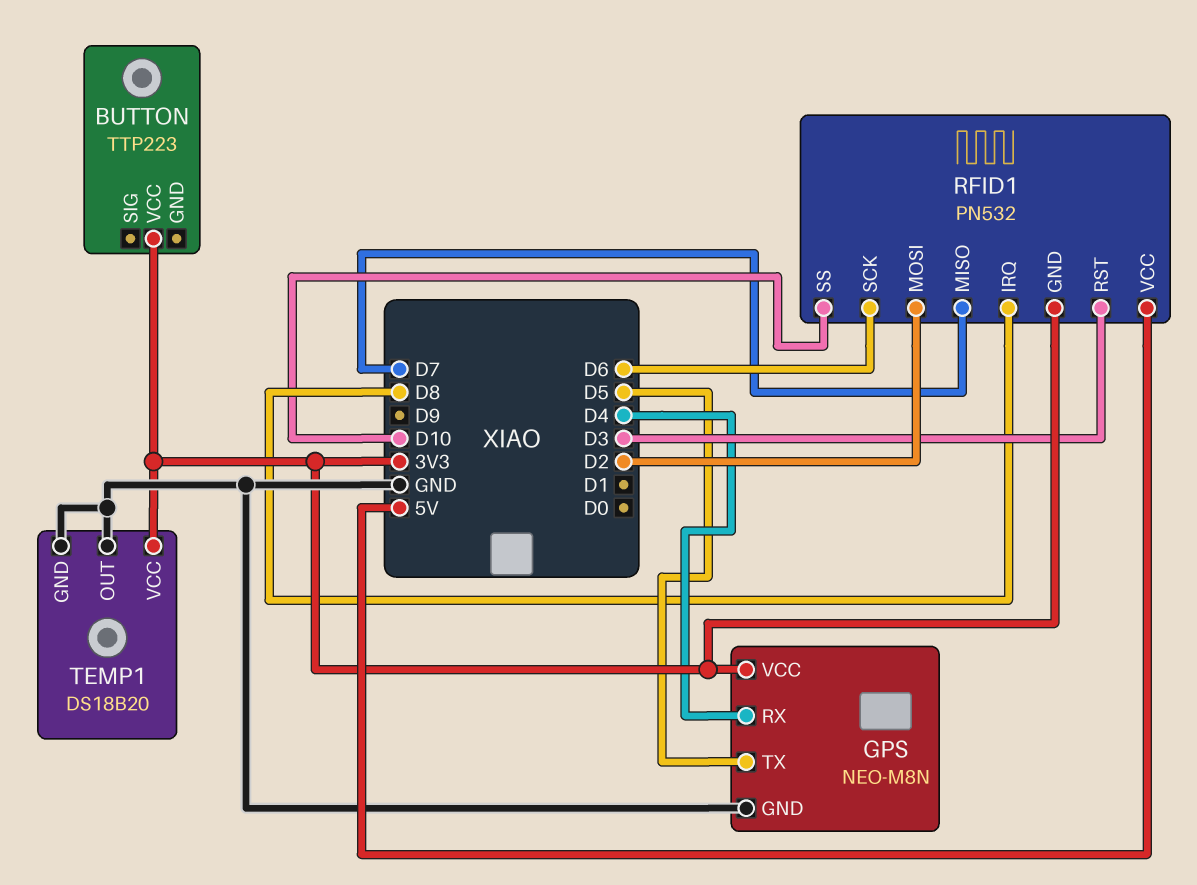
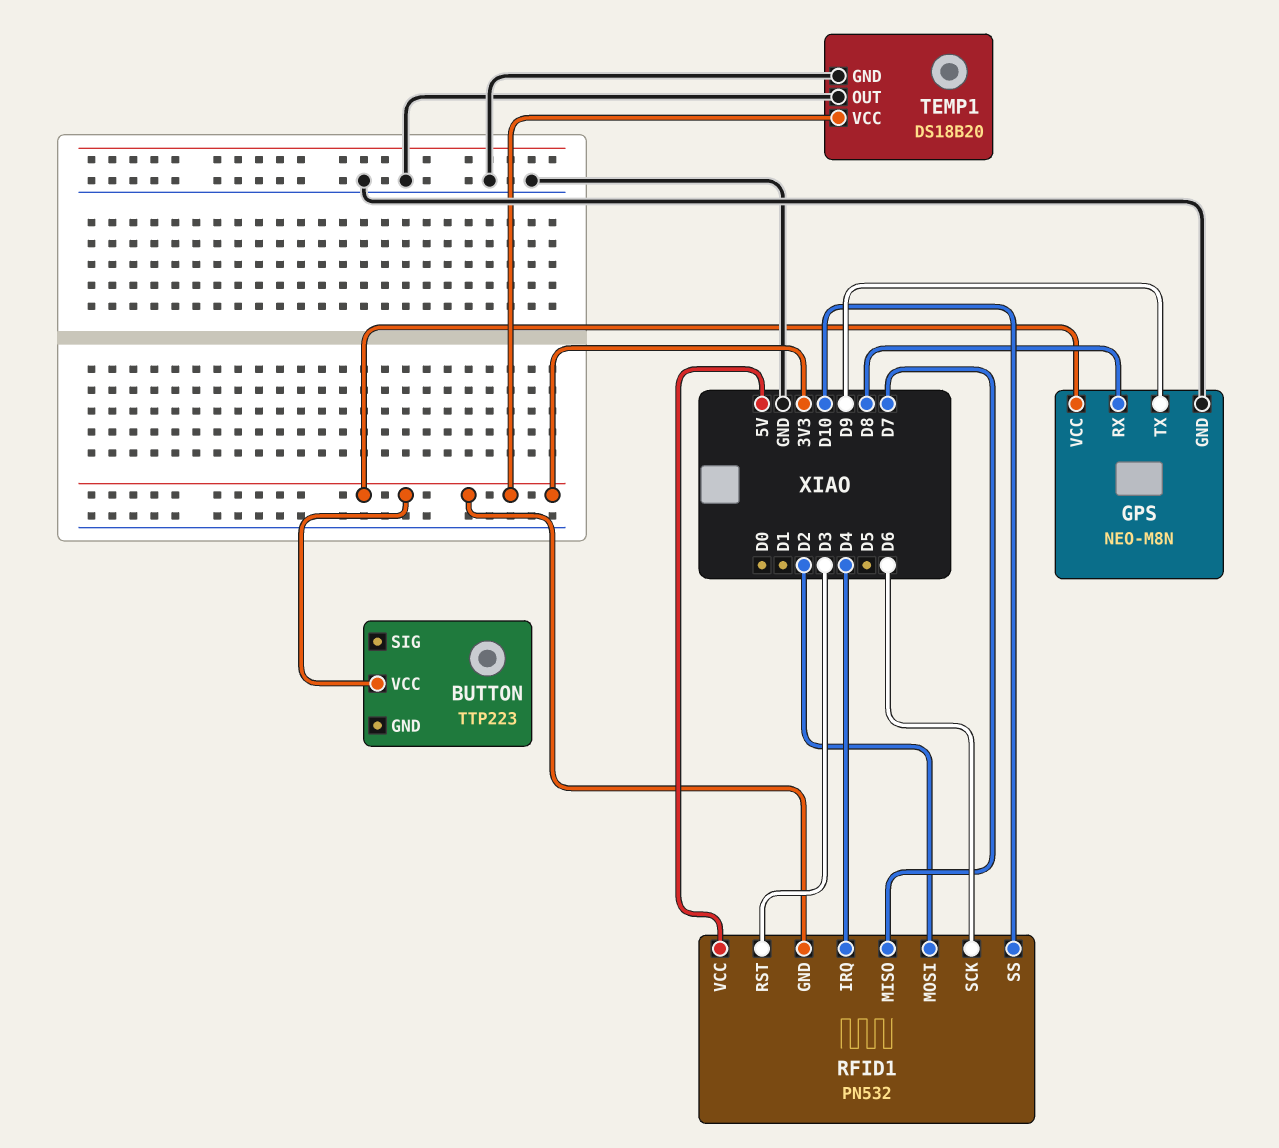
GPS pin RX: D4 -> D8
GPS pin TX: D5 -> D9
RFID1 pin IRQ: D8 -> D4

